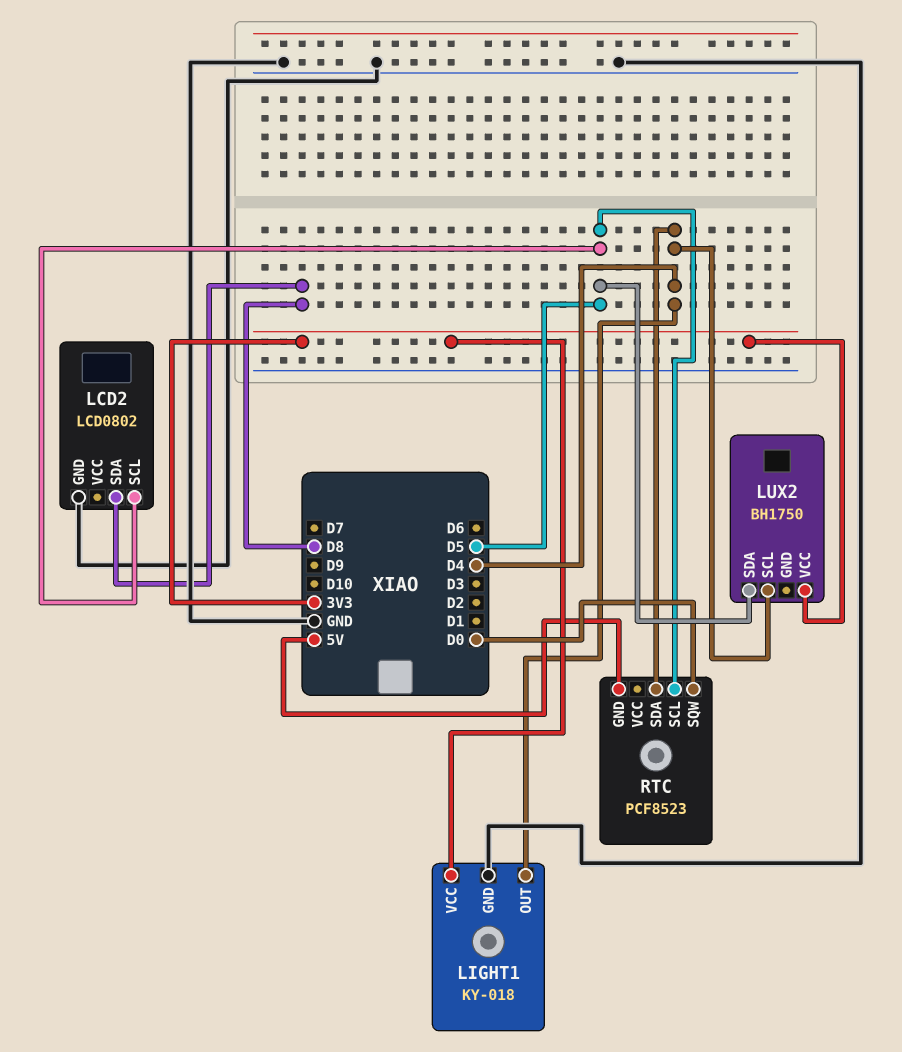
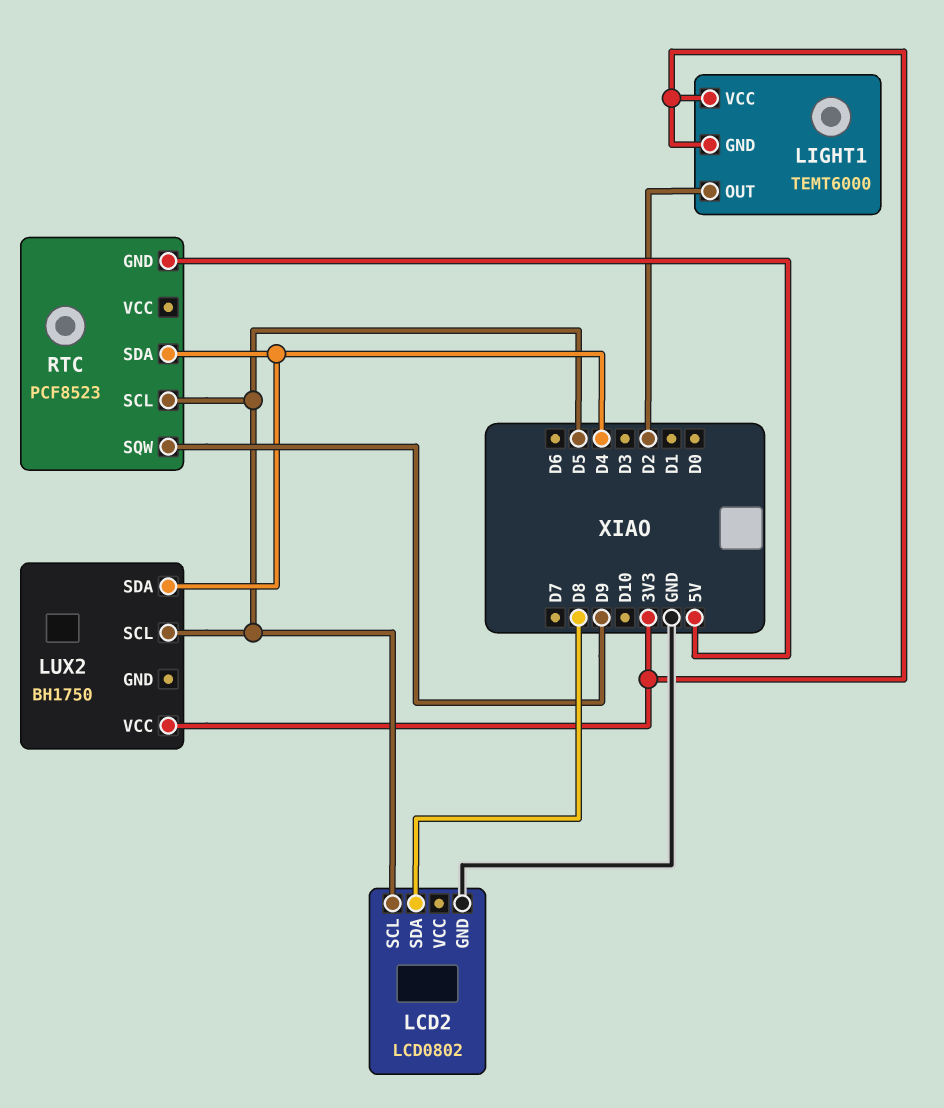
LIGHT1: KY-018 -> TEMT6000
LIGHT1 pin GND: GND -> 3V3
LIGHT1 pin OUT: D4 -> D2
LUX2 pin SCL: D4 -> D5
LUX2 pin SDA: D5 -> D4
RTC pin SQW: D0 -> D9

